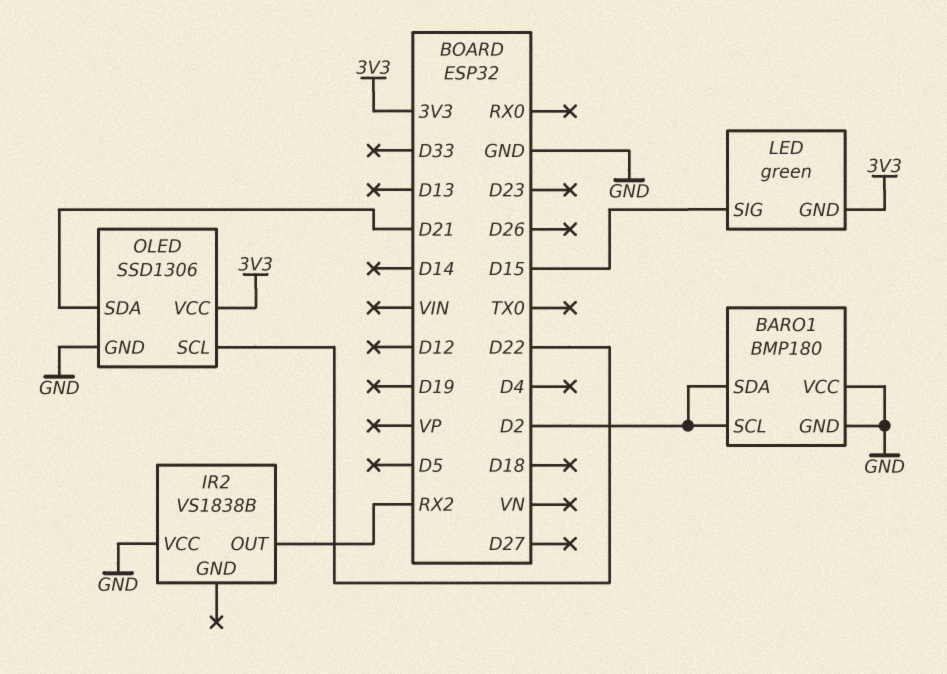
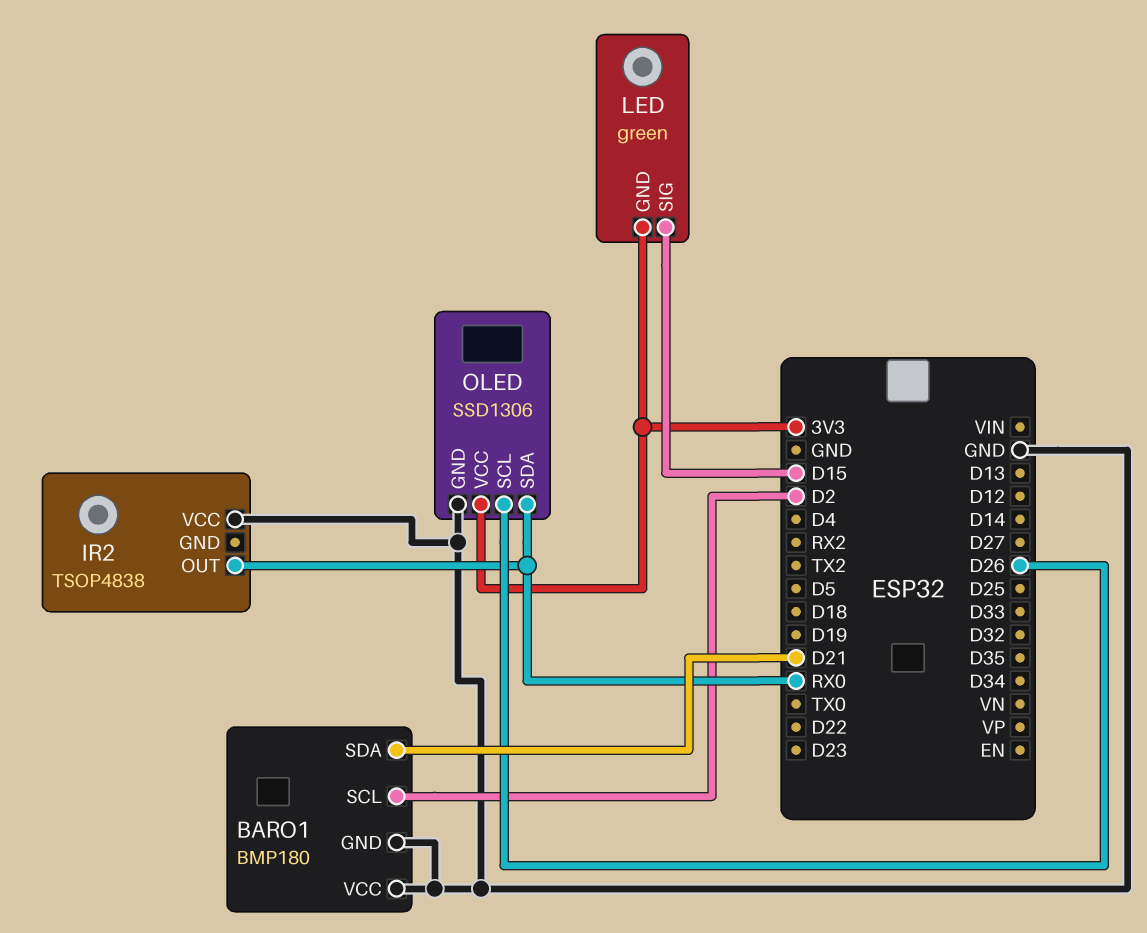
BARO1 pin SDA: D2 -> D21
IR2: VS1838B -> TSOP4838
IR2 pin OUT: RX2 -> RX0
OLED pin SCL: D22 -> D26
OLED pin SDA: D21 -> RX0

